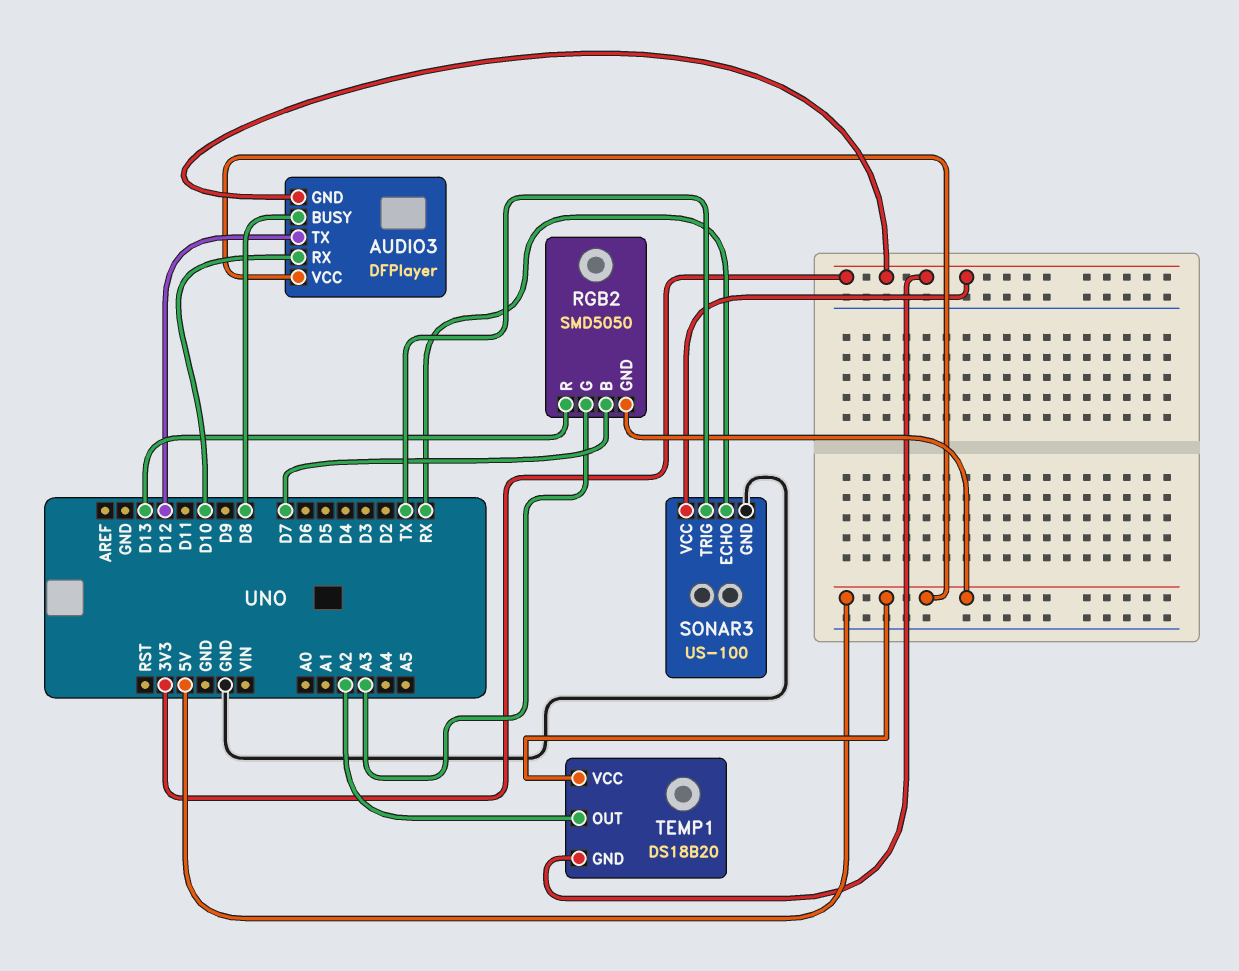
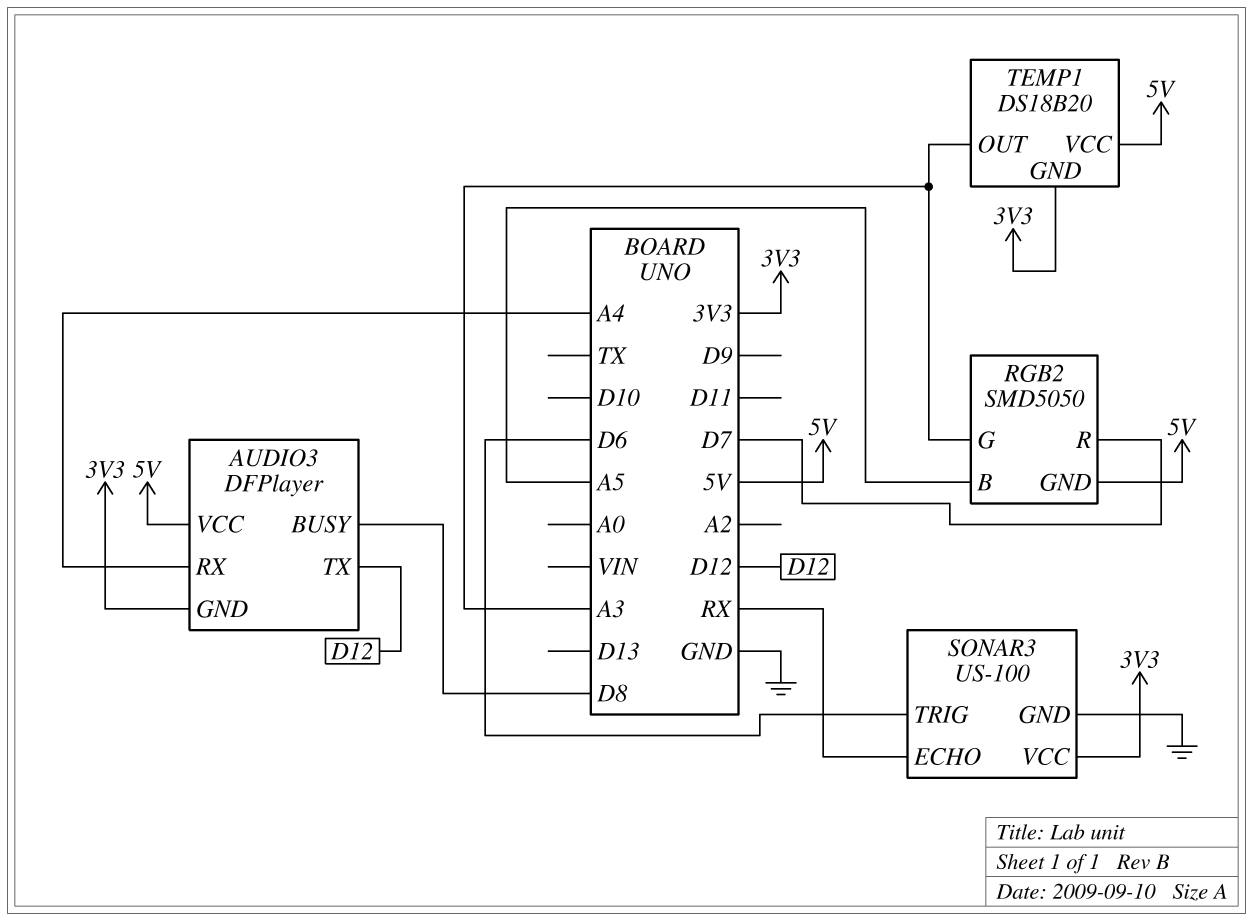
AUDIO3 pin RX: D10 -> A4
RGB2 pin B: D7 -> A5
RGB2 pin R: D13 -> D7
SONAR3 pin TRIG: TX -> D6
TEMP1 pin OUT: A2 -> A3

